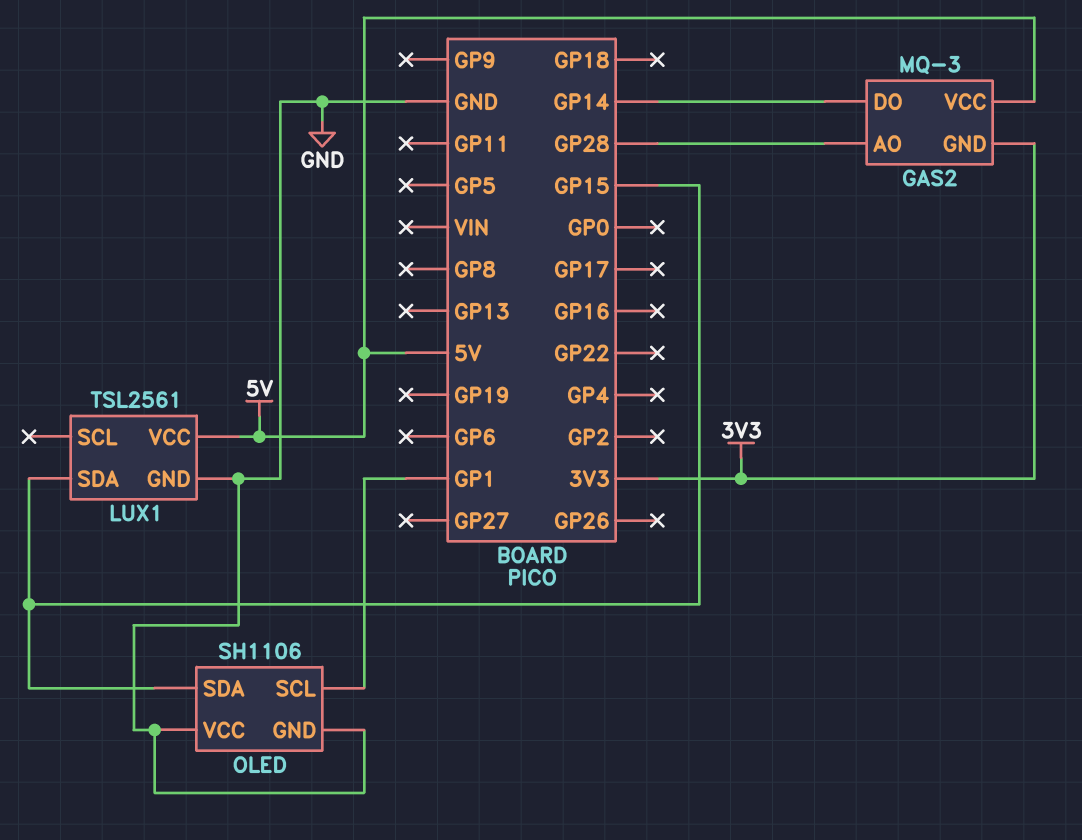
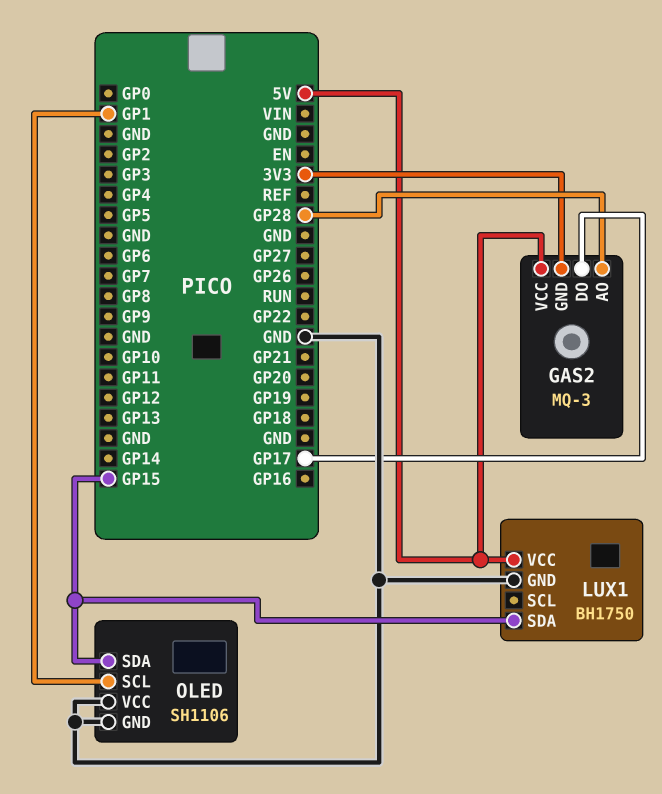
GAS2 pin DO: GP14 -> GP17
LUX1: TSL2561 -> BH1750

